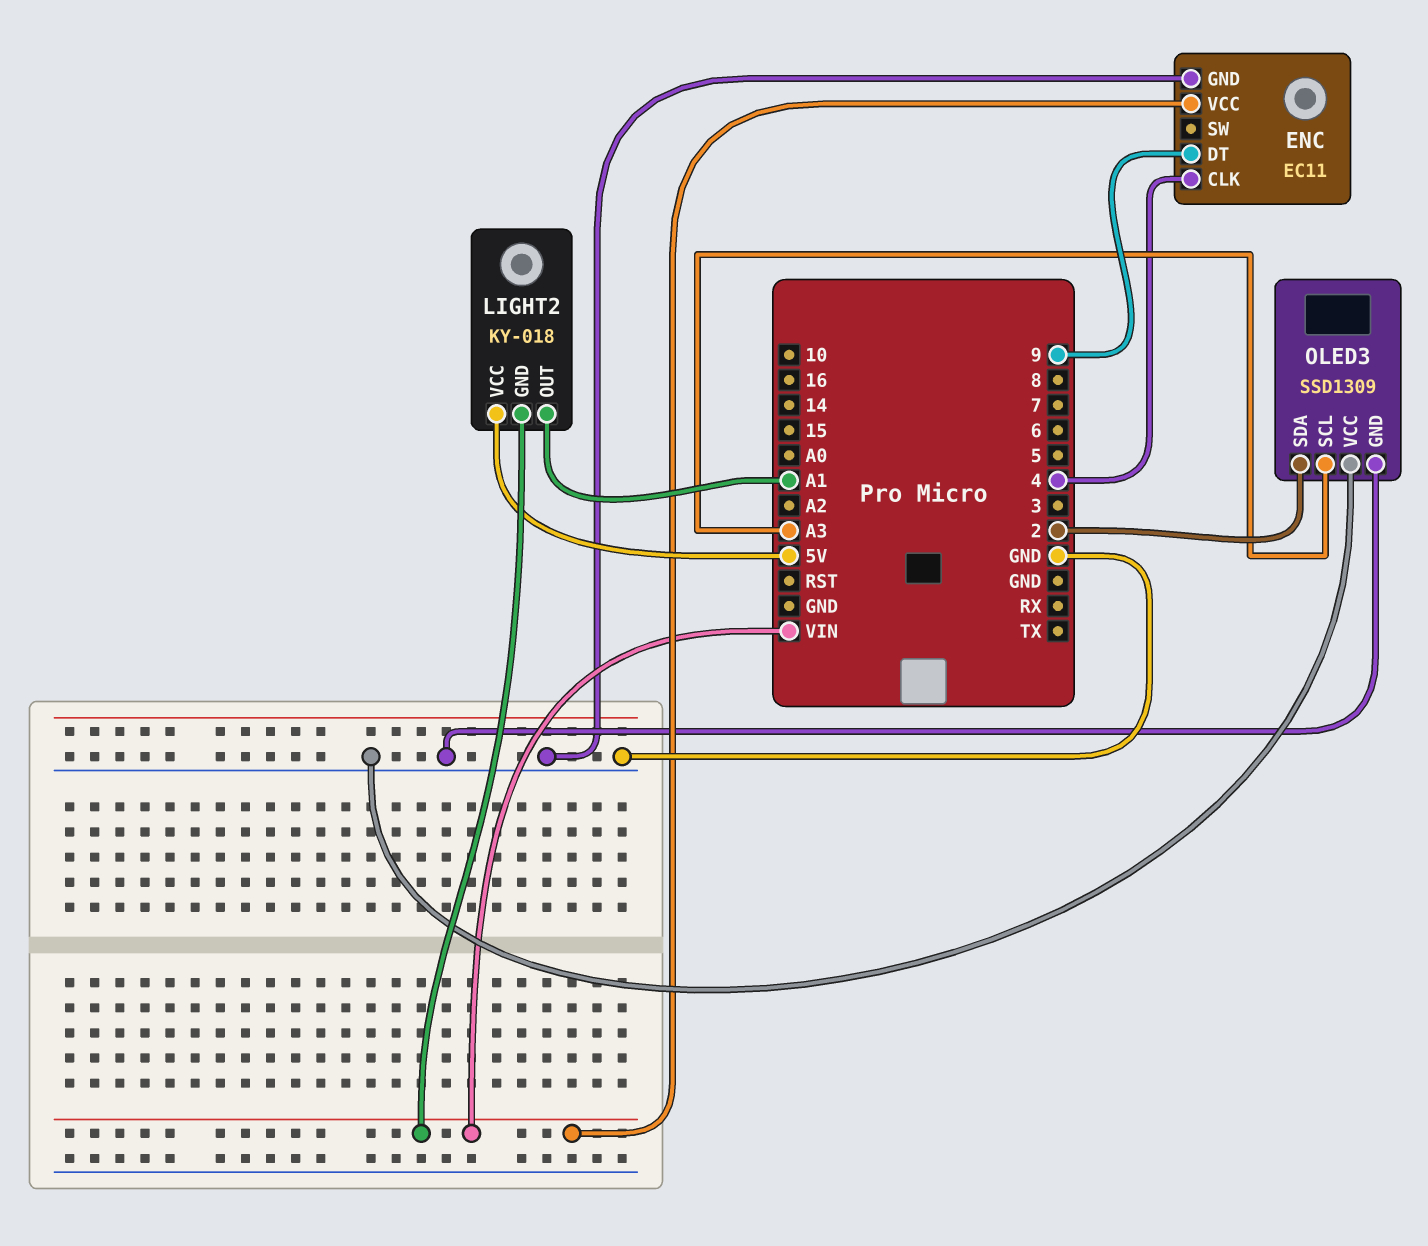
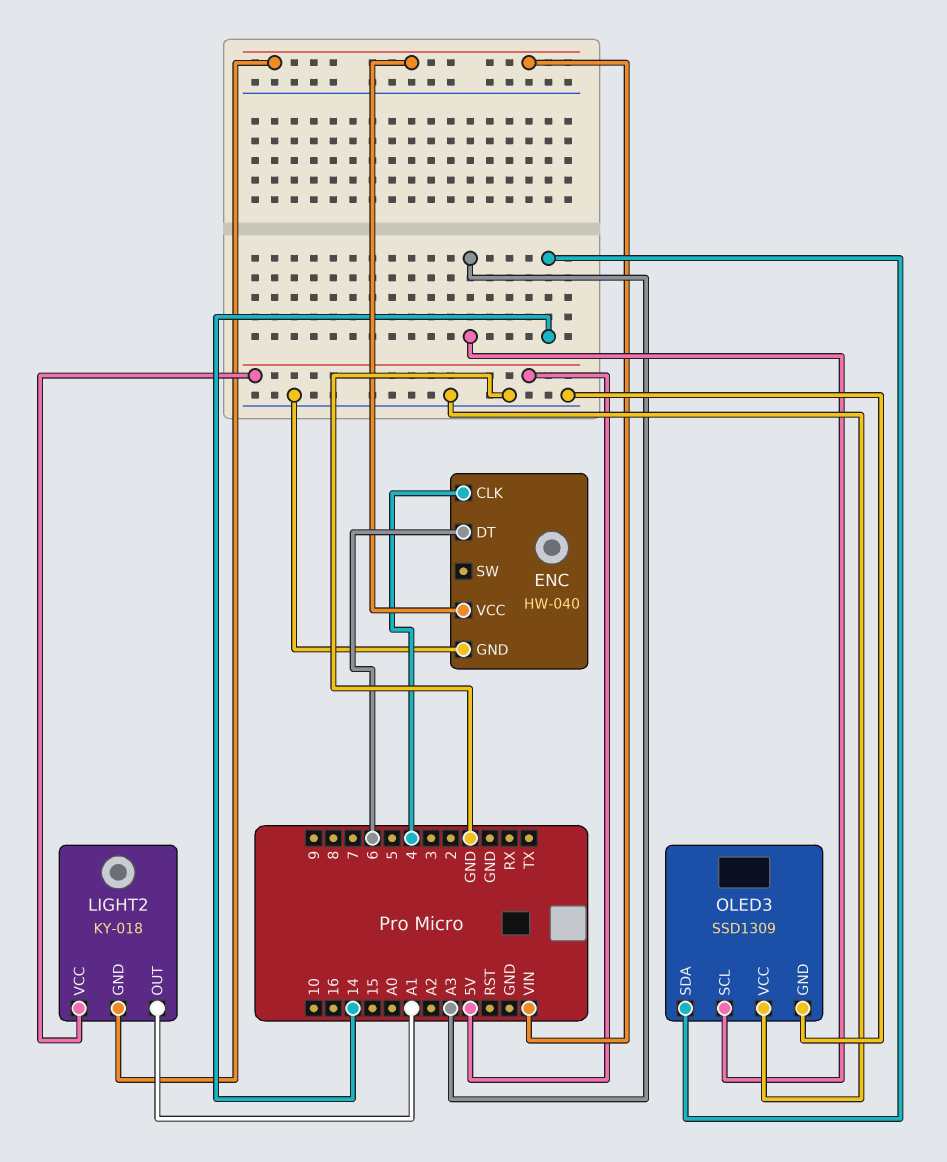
ENC: EC11 -> HW-040
ENC pin DT: 9 -> 6
OLED3 pin SDA: 2 -> 14

